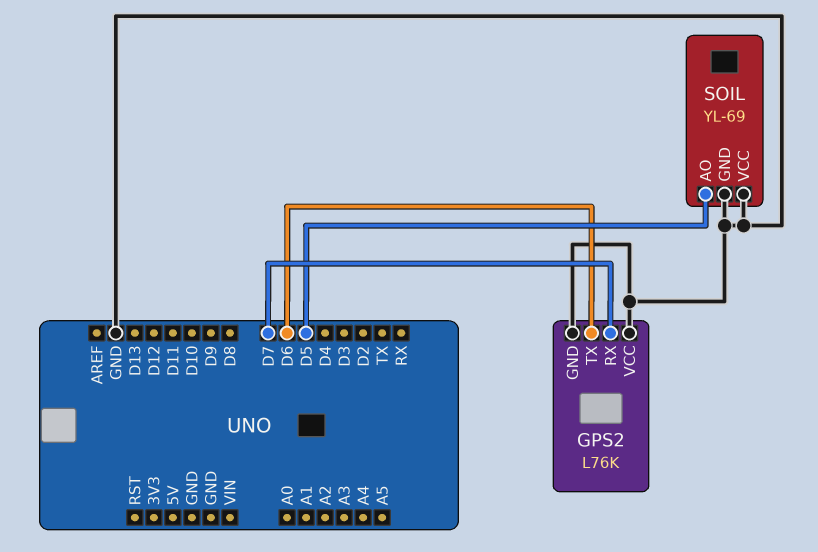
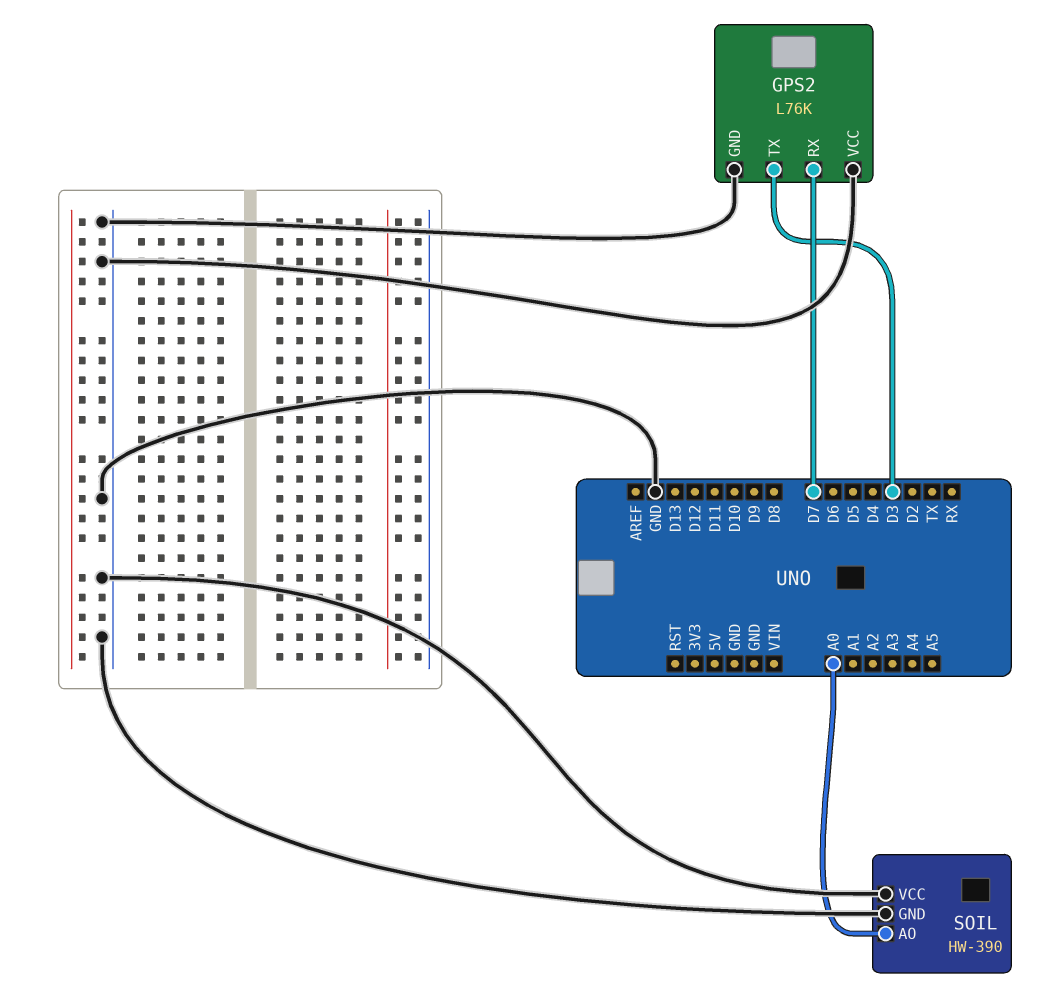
GPS2 pin TX: D6 -> D3
SOIL: YL-69 -> HW-390
SOIL pin AO: D5 -> A0

